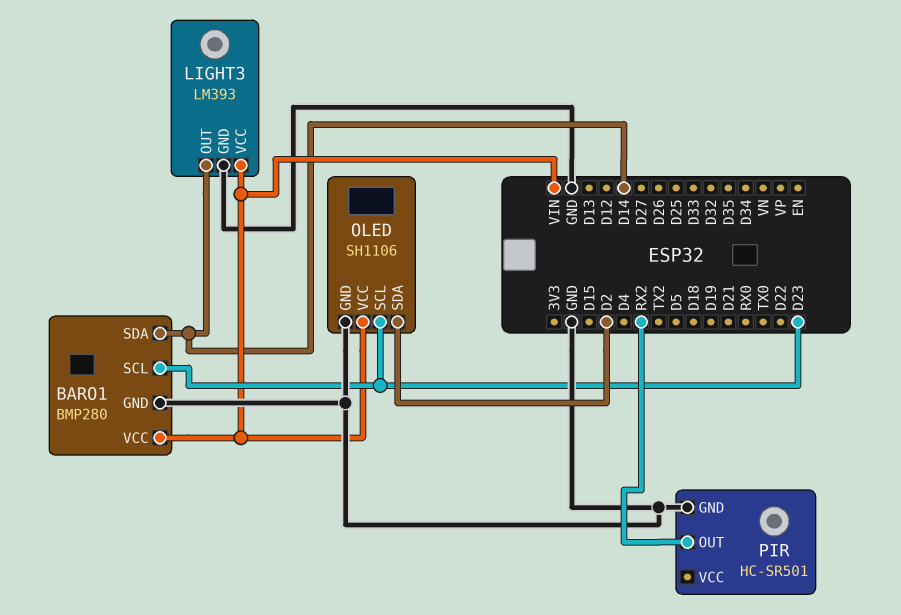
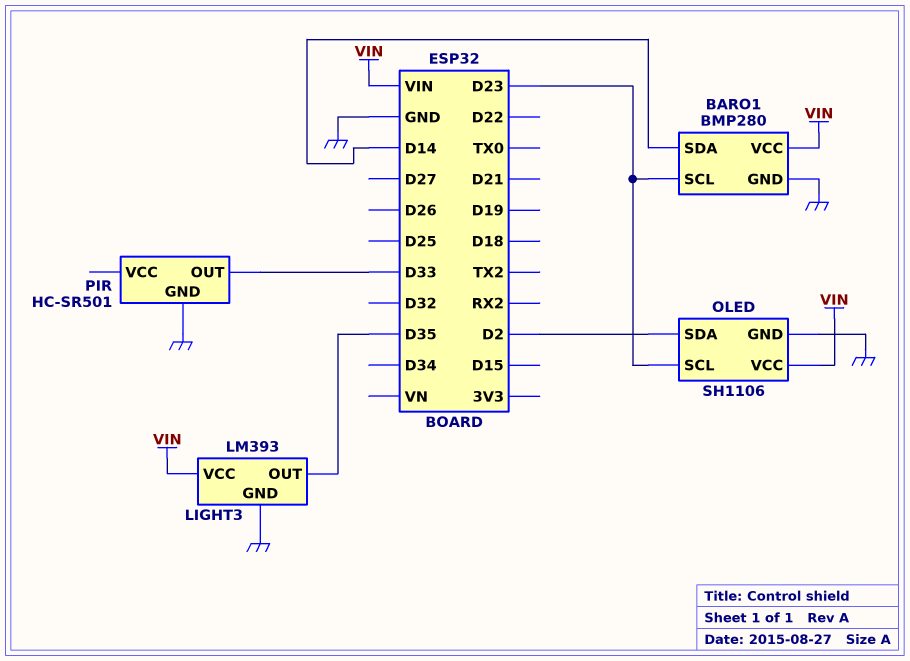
LIGHT3 pin OUT: D14 -> D35
PIR pin OUT: RX2 -> D33

